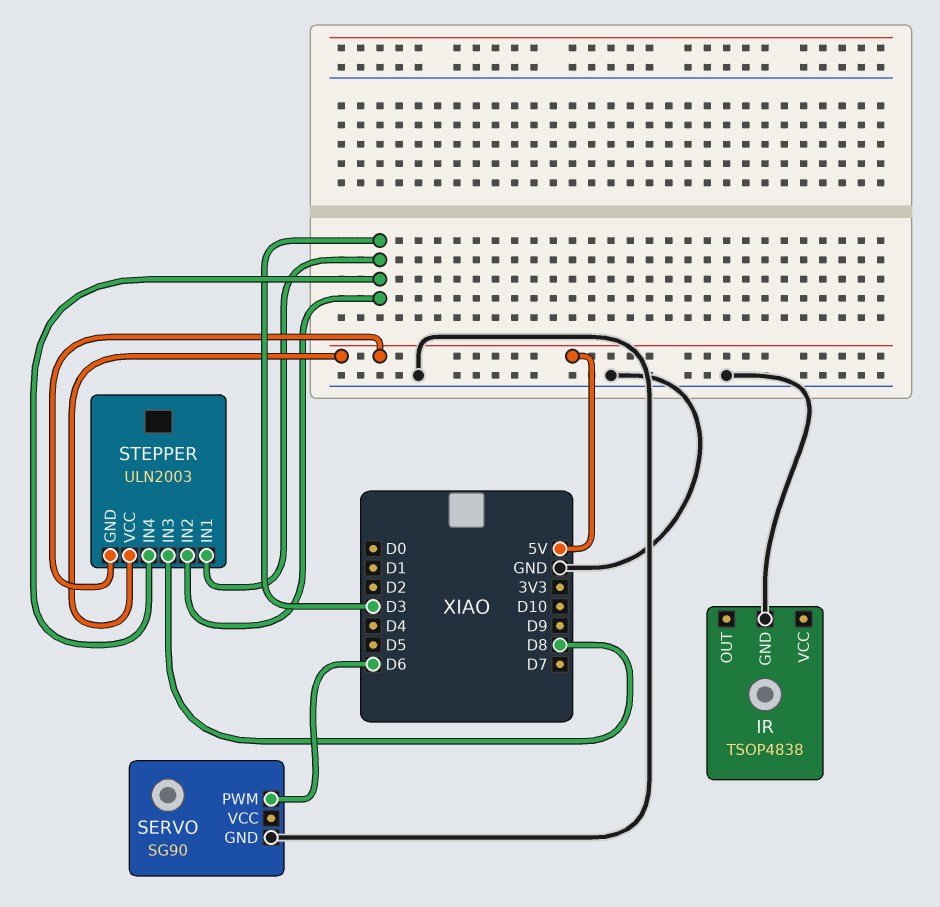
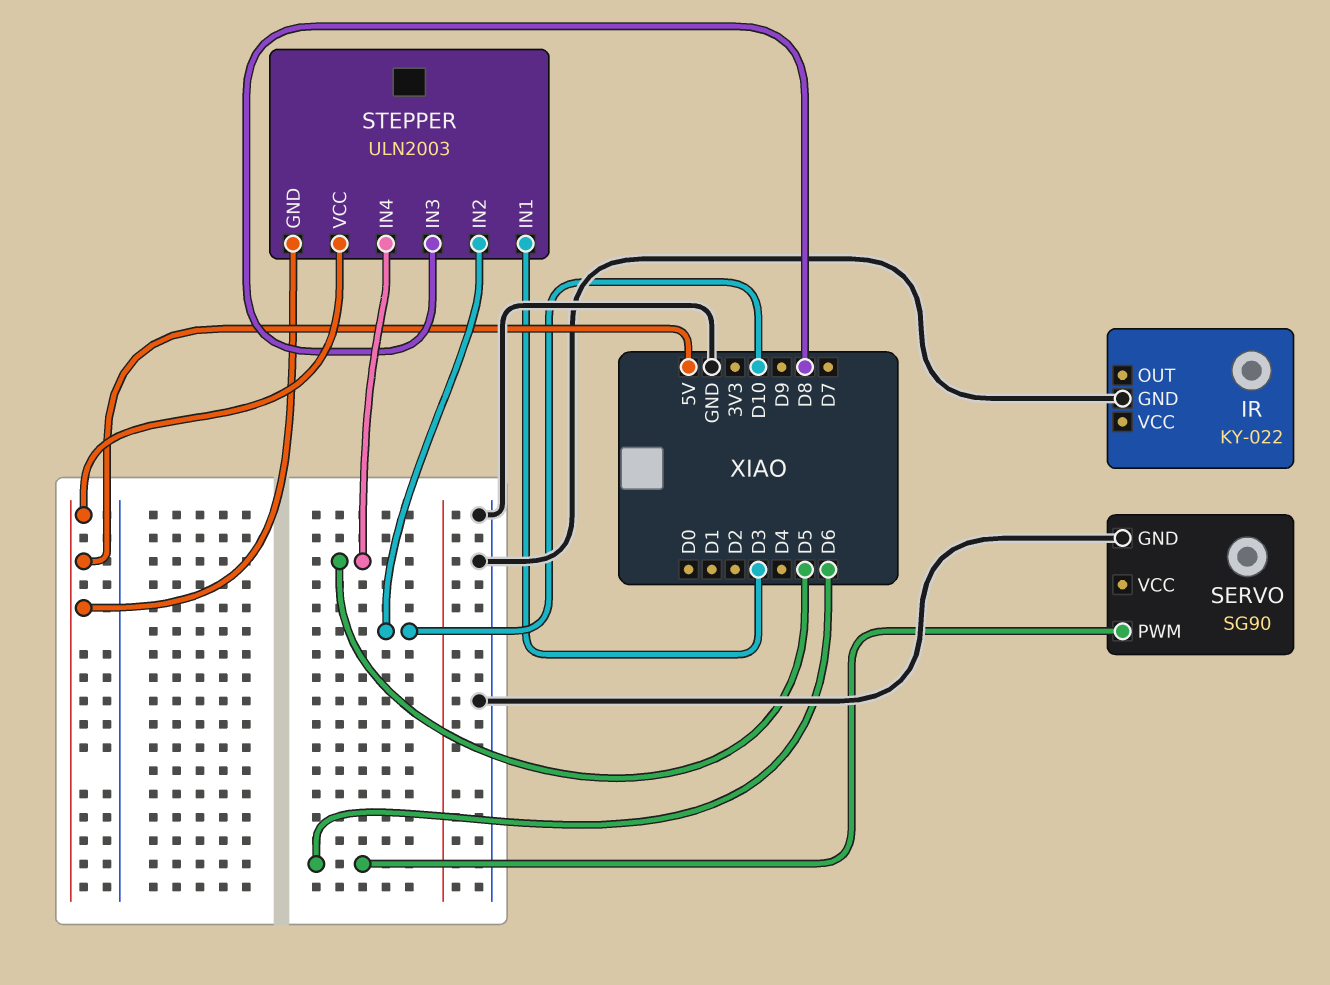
IR: TSOP4838 -> KY-022
STEPPER pin IN2: D3 -> D10
STEPPER pin IN4: D3 -> D5

